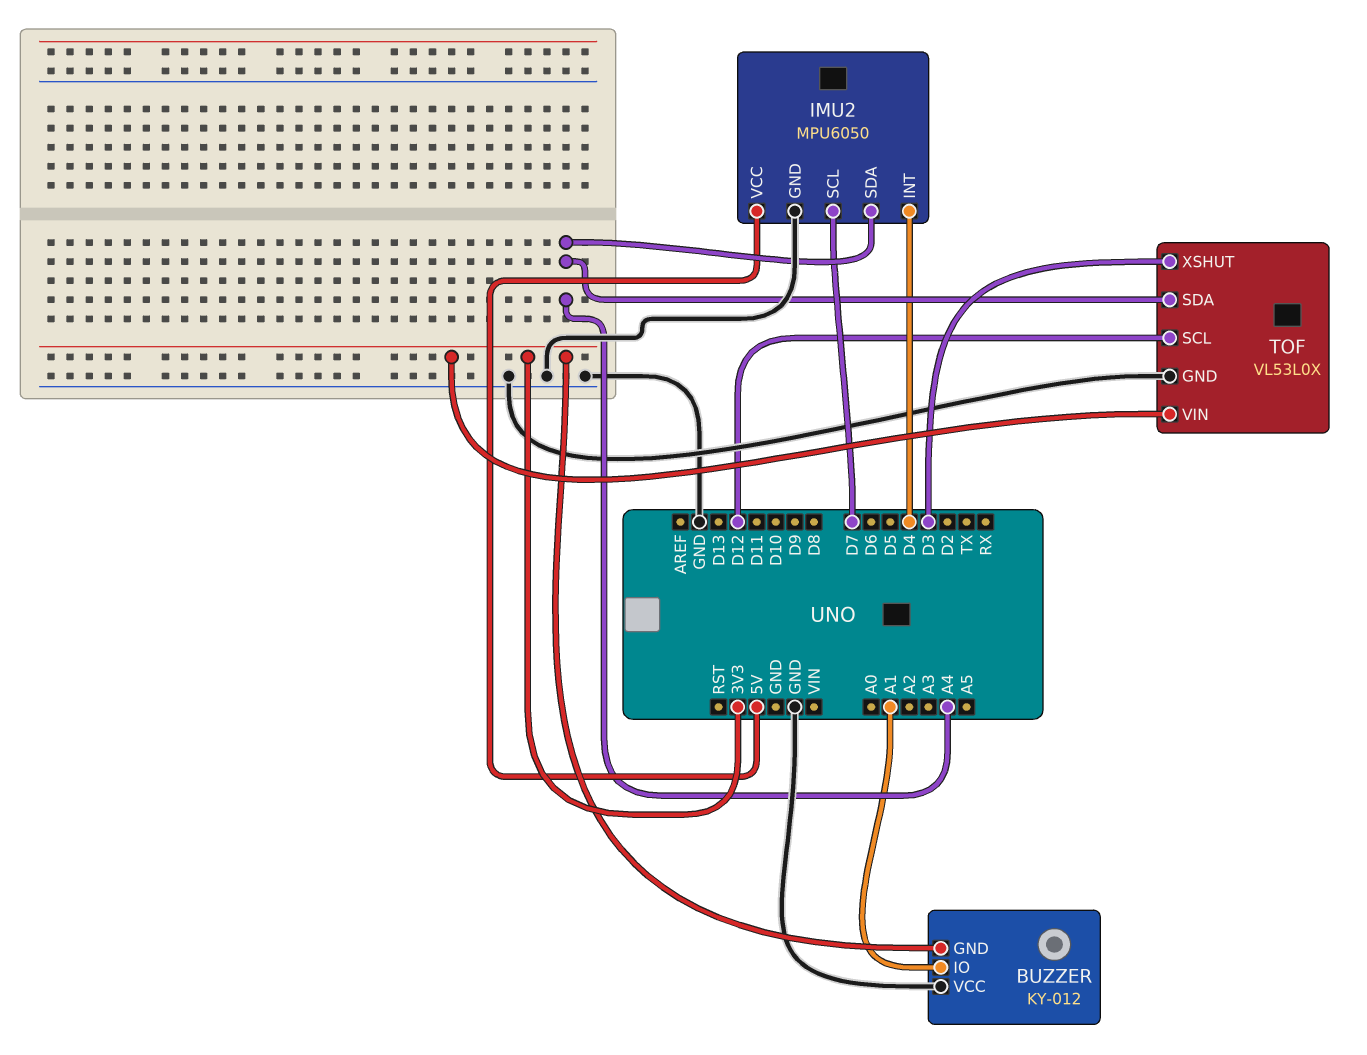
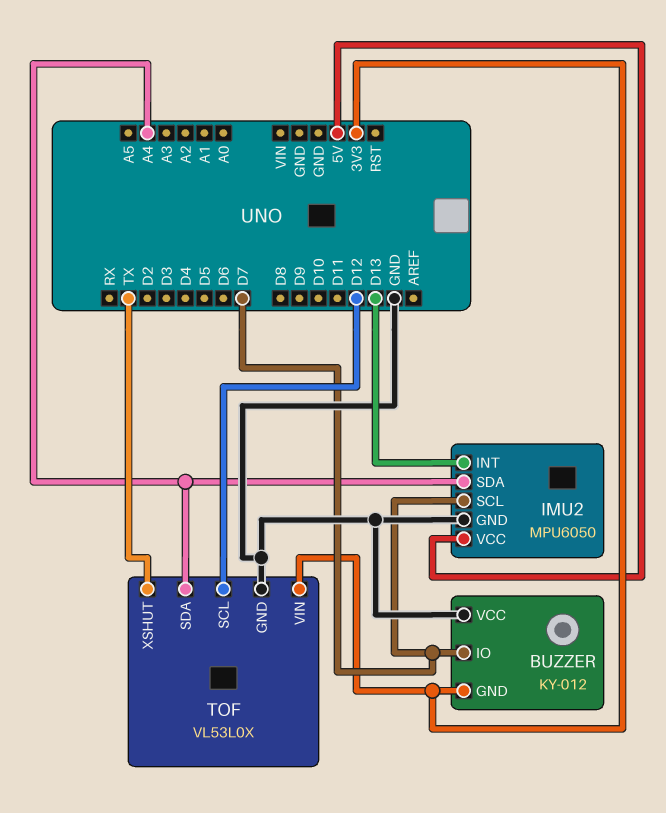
BUZZER pin IO: A1 -> D7
IMU2 pin INT: D4 -> D13
TOF pin XSHUT: D3 -> TX

